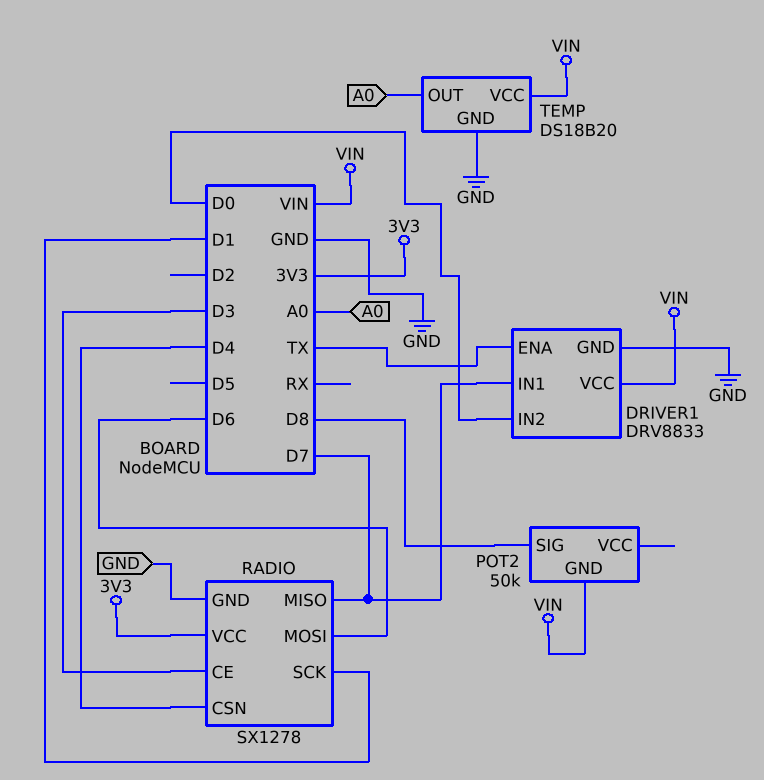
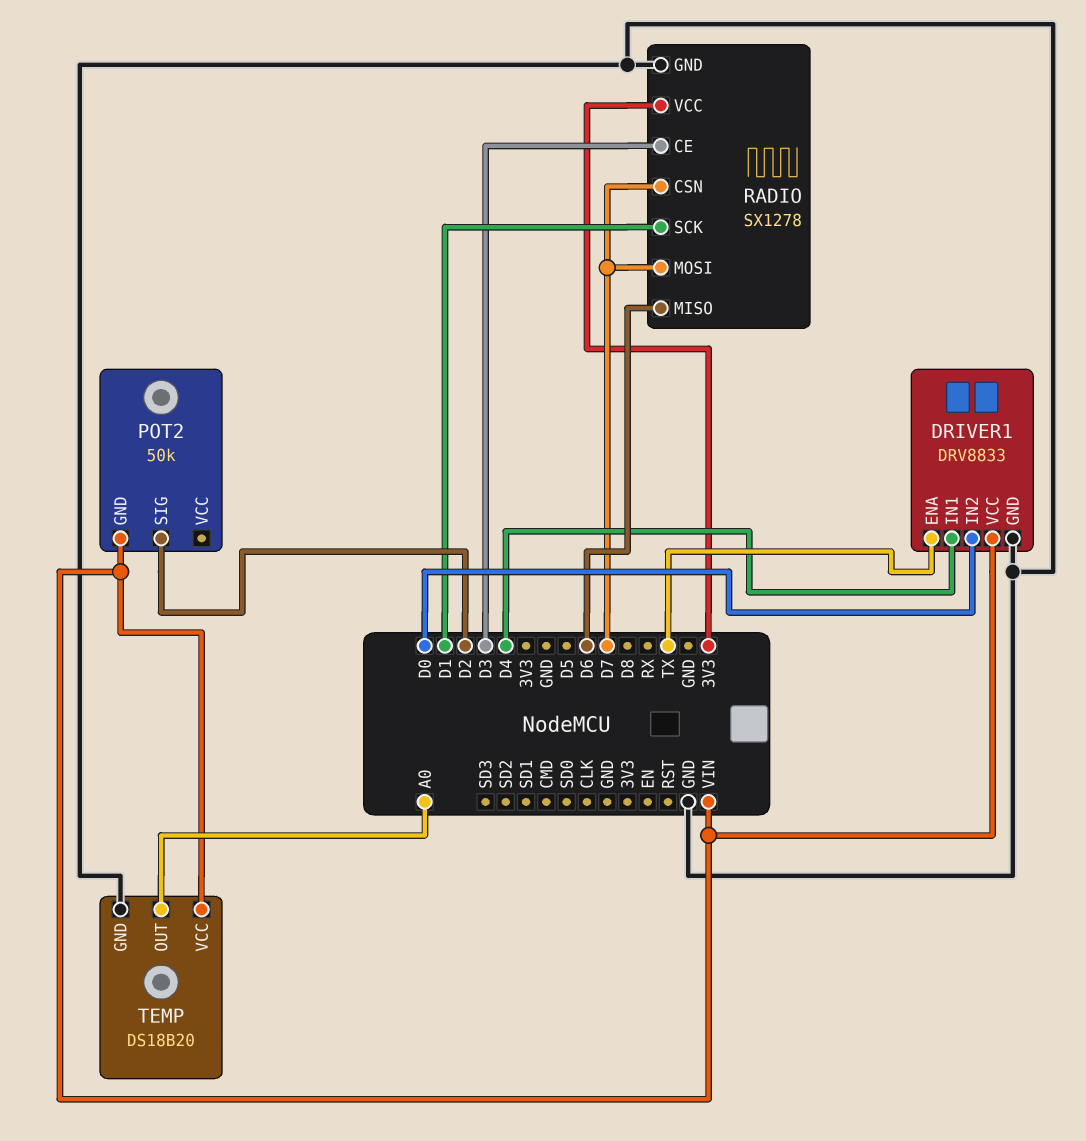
DRIVER1 pin IN1: D7 -> D4
POT2 pin SIG: D8 -> D2
RADIO pin CSN: D4 -> D7
RADIO pin MISO: D7 -> D6
RADIO pin MOSI: D6 -> D7

